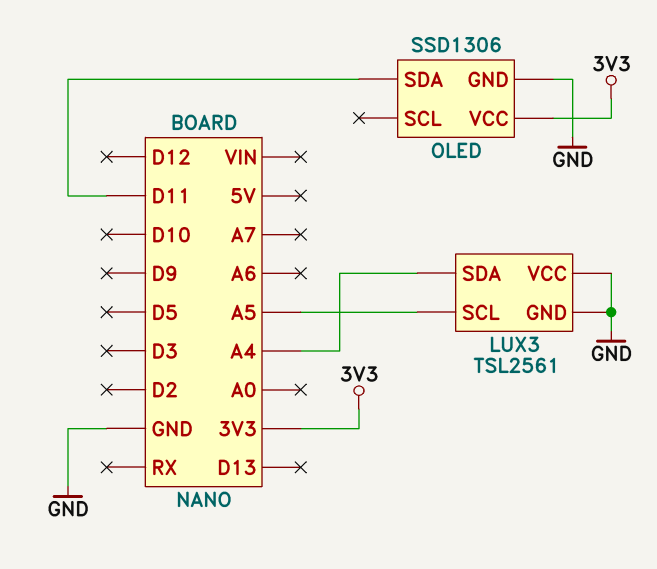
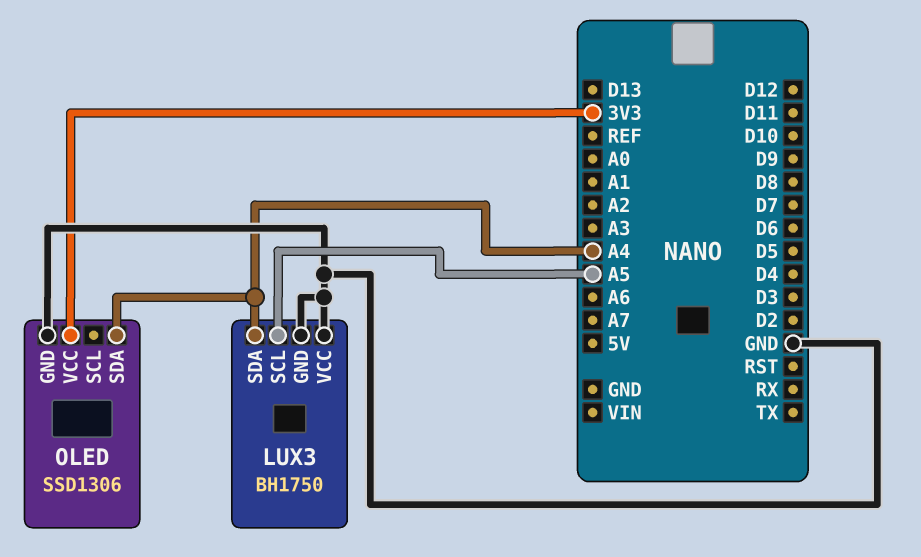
LUX3: TSL2561 -> BH1750
OLED pin SDA: D11 -> A4

